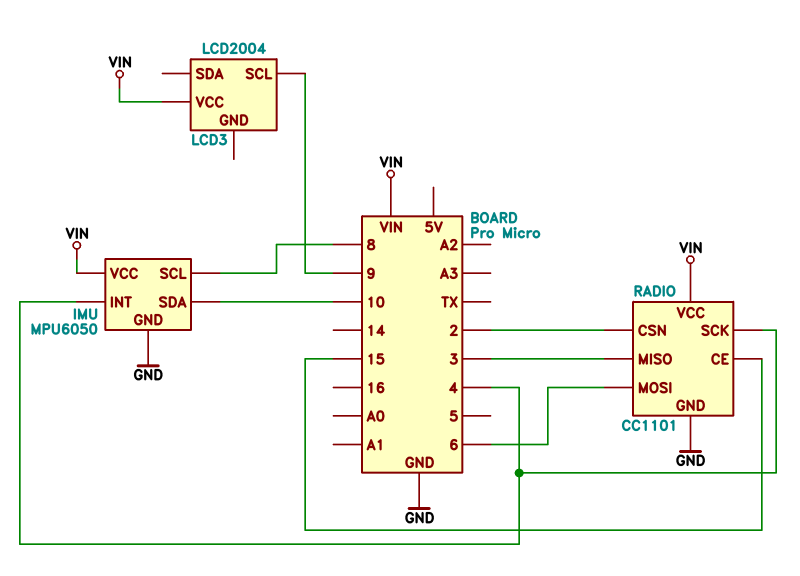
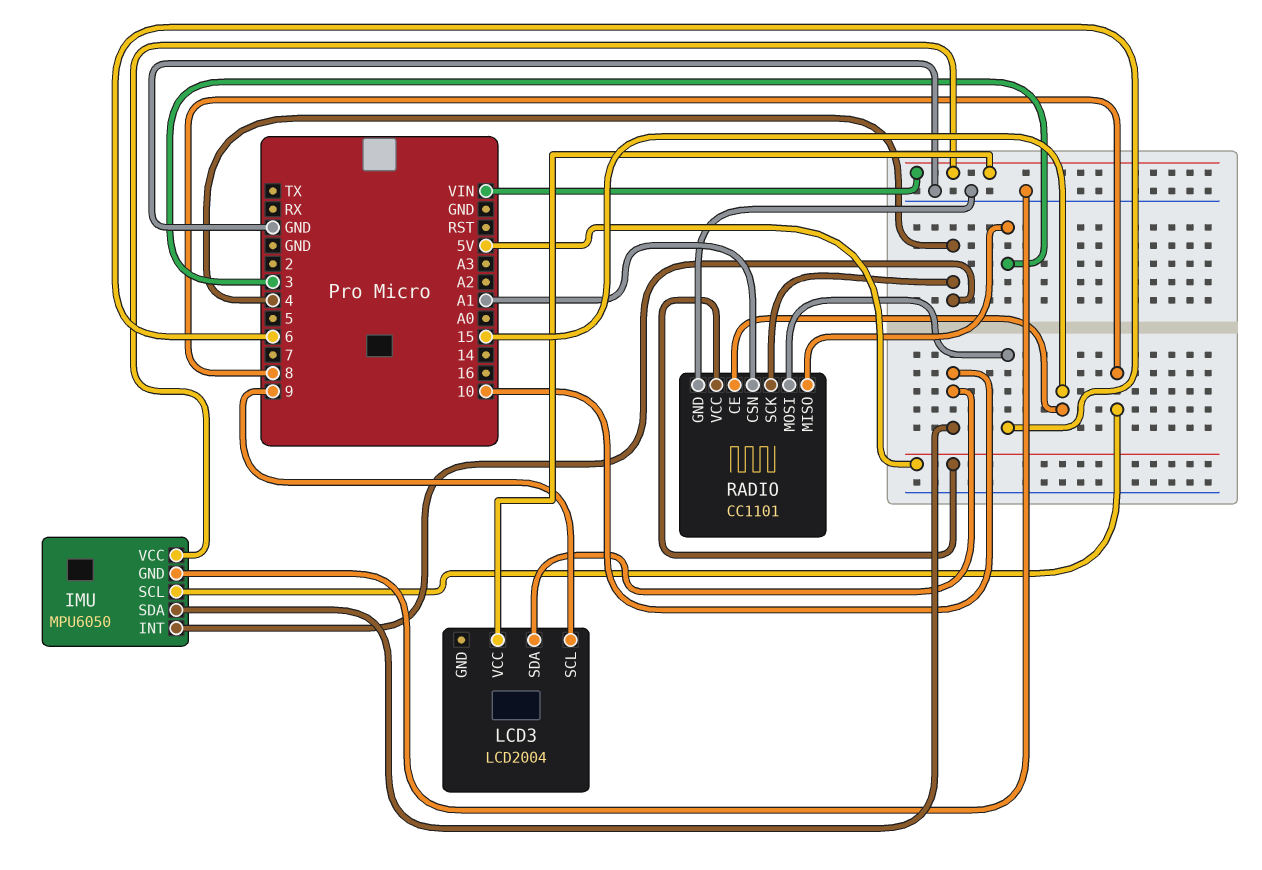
LCD3 pin SDA: none -> 10
RADIO pin CSN: 2 -> A1
RADIO pin VCC: VIN -> 5V

